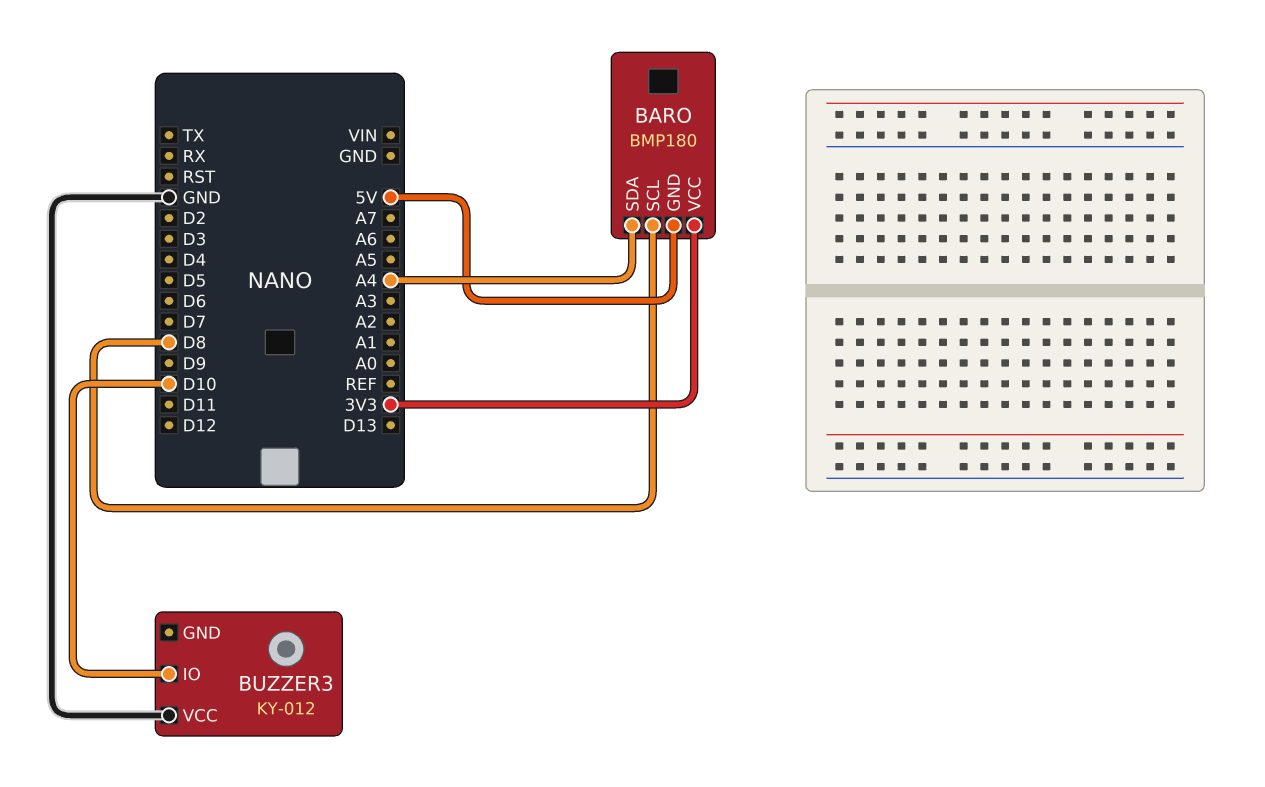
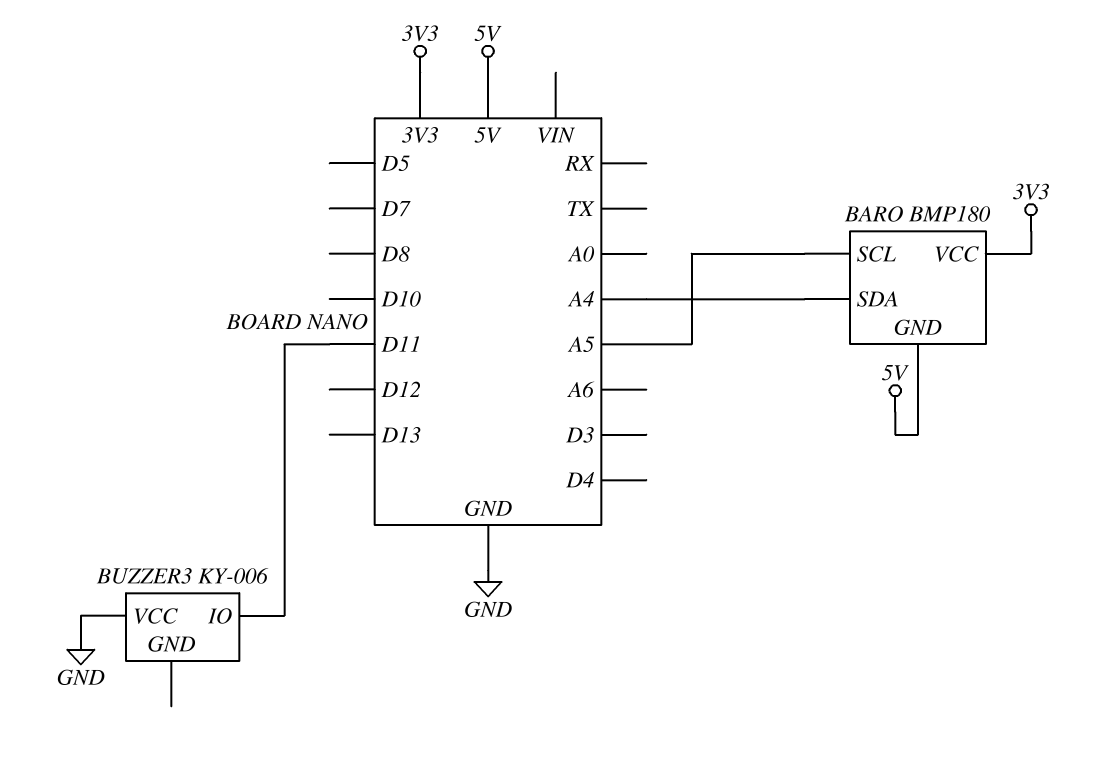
BARO pin SCL: D8 -> A5
BUZZER3: KY-012 -> KY-006
BUZZER3 pin IO: D10 -> D11

